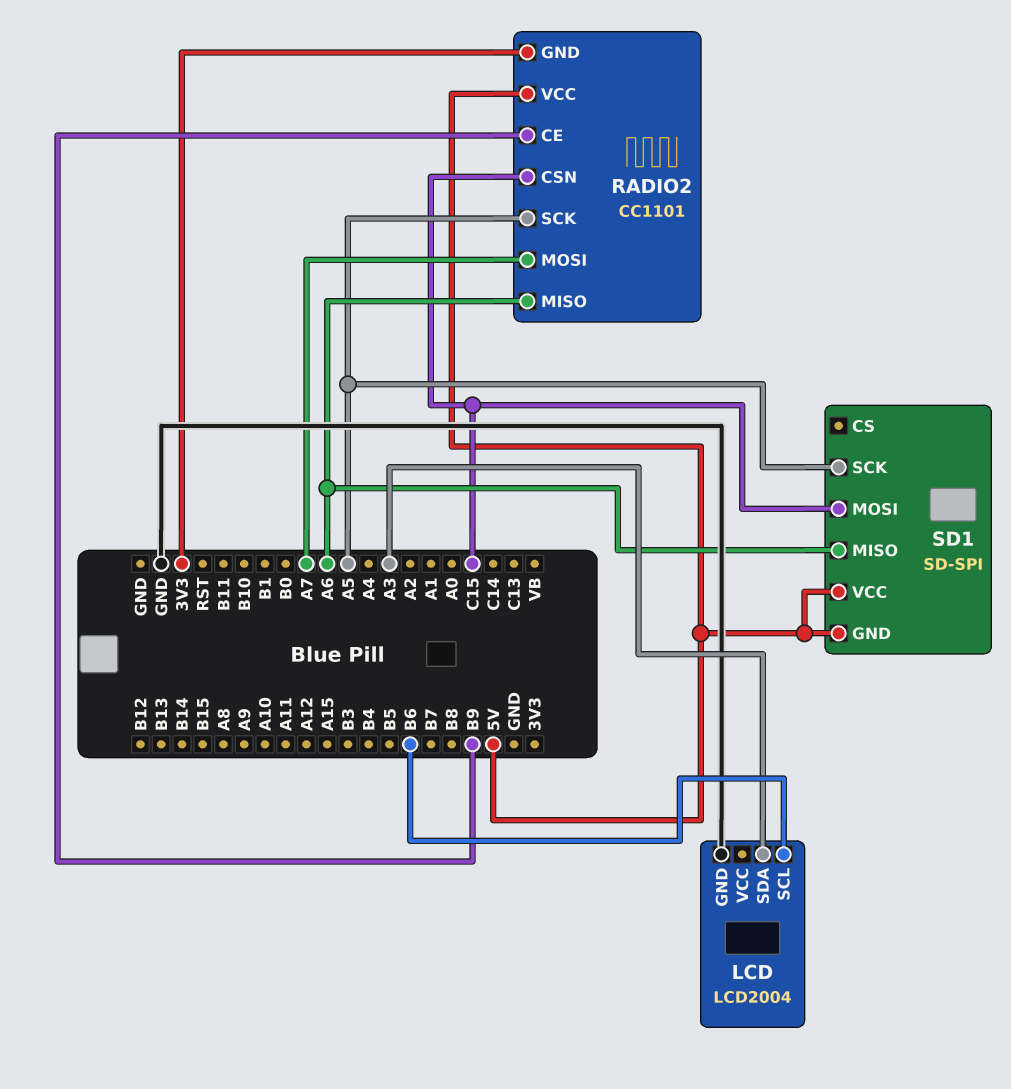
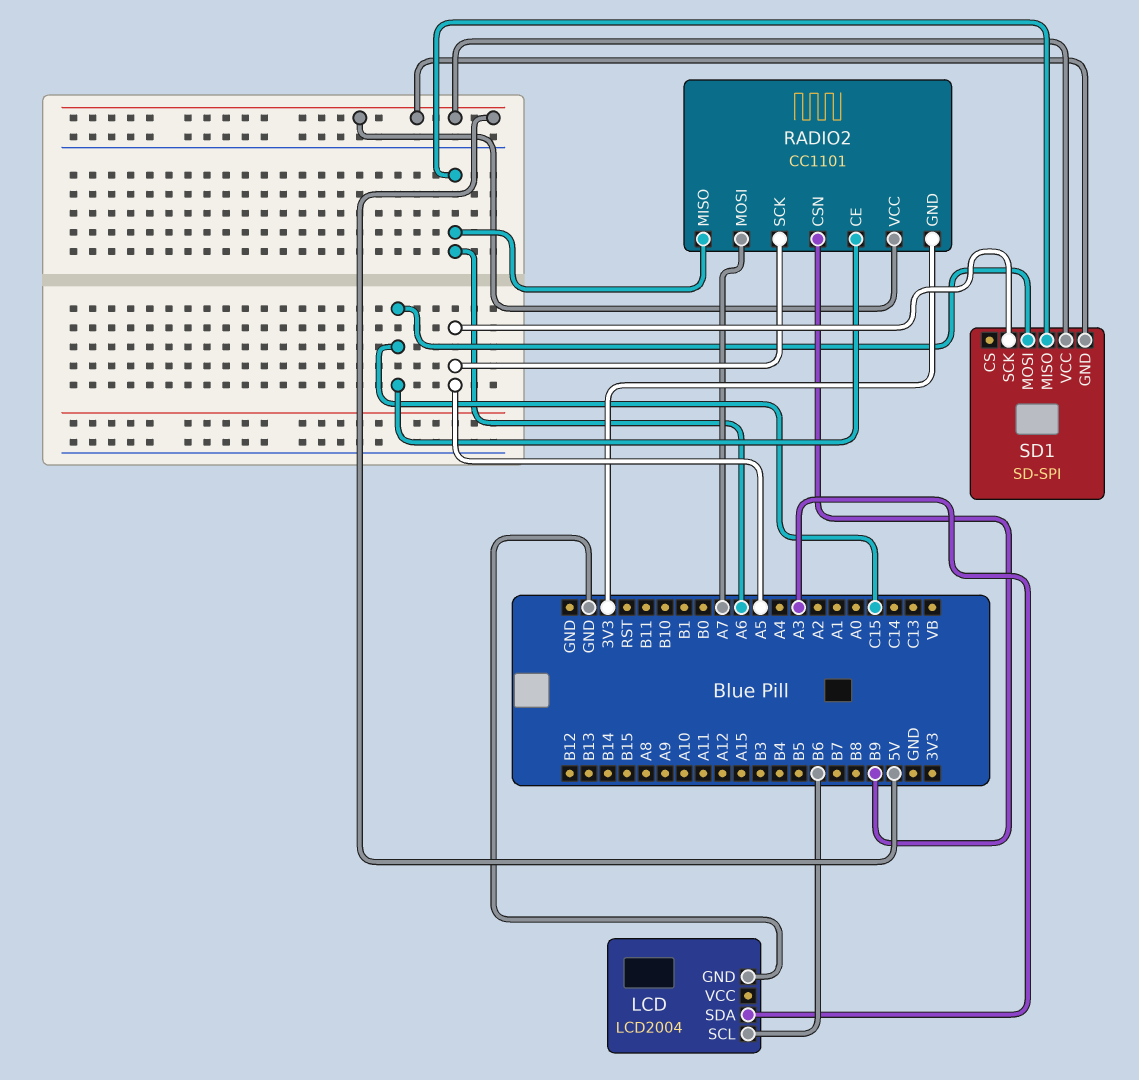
RADIO2 pin CE: B9 -> C15
RADIO2 pin CSN: C15 -> B9

